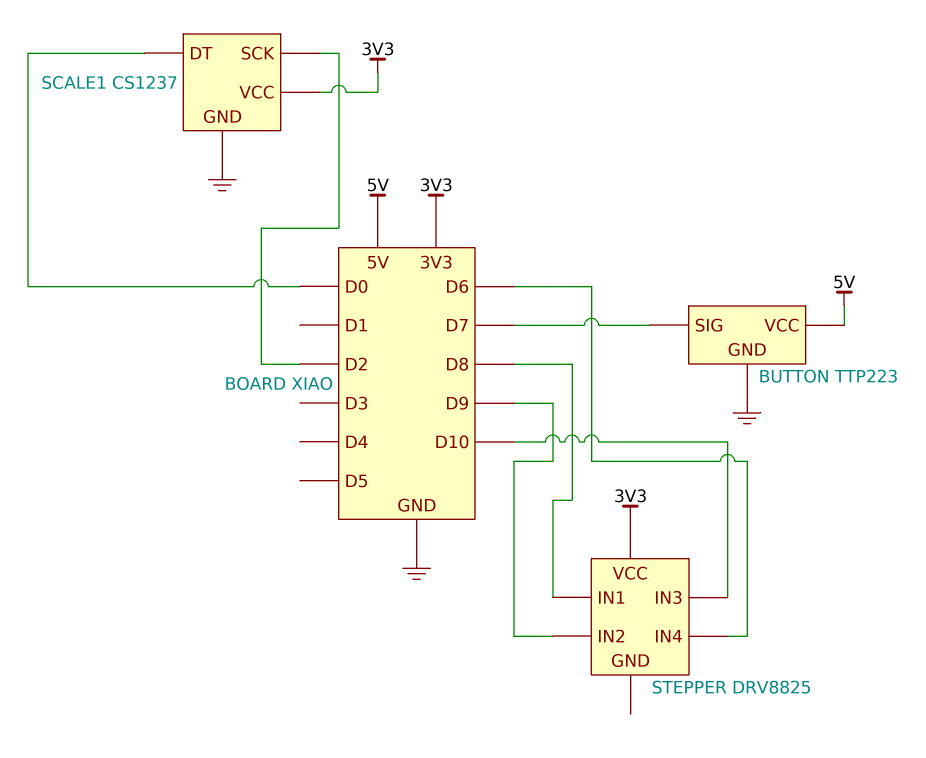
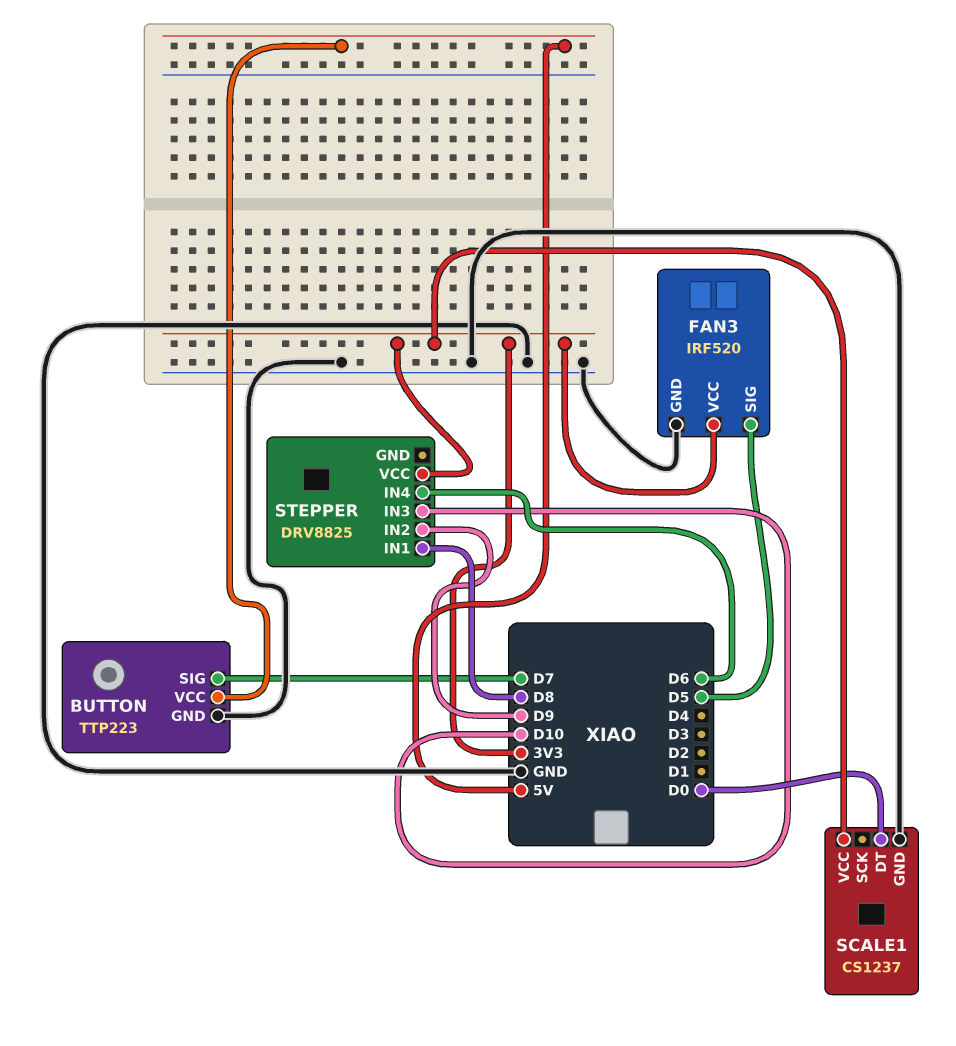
FAN3: none -> IRF520
FAN3 pin GND: none -> GND
FAN3 pin SIG: none -> D5
FAN3 pin VCC: none -> 3V3
SCALE1 pin SCK: D2 -> none

